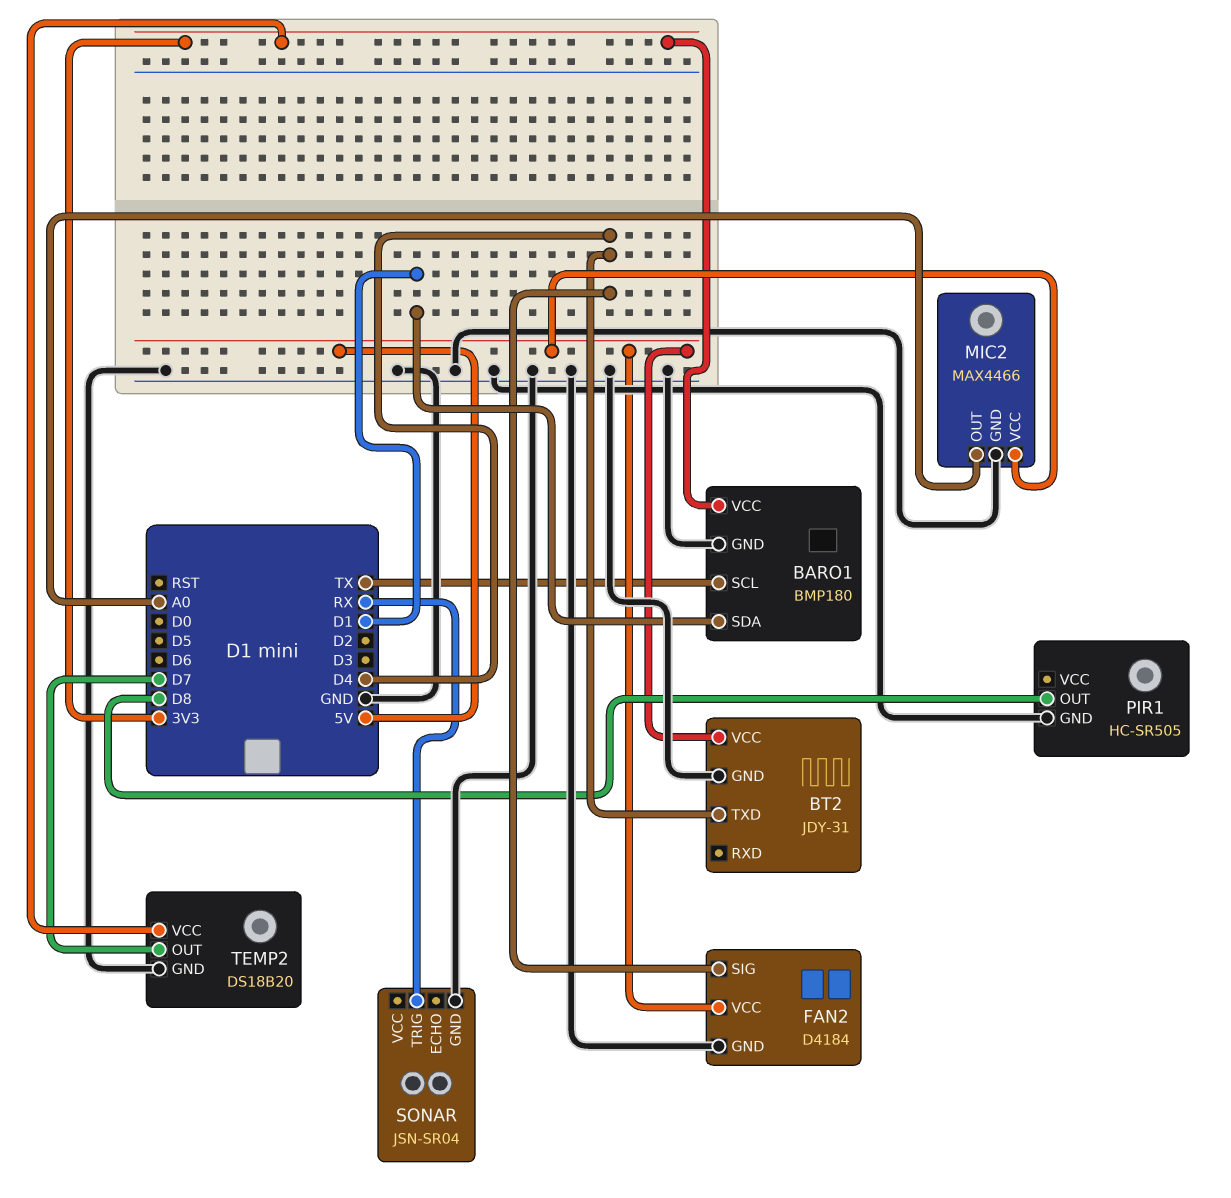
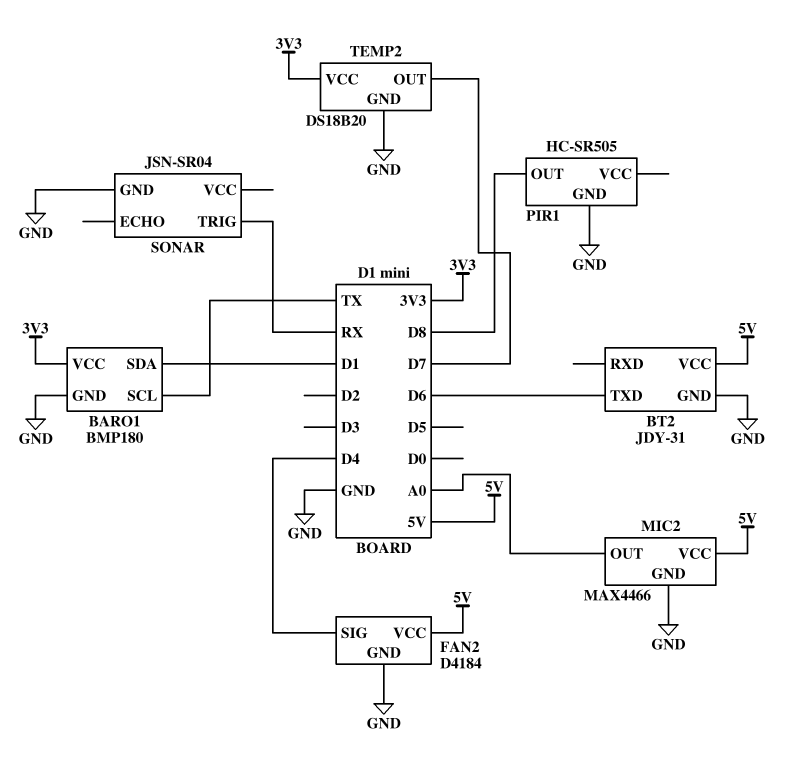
BT2 pin TXD: D4 -> D6

